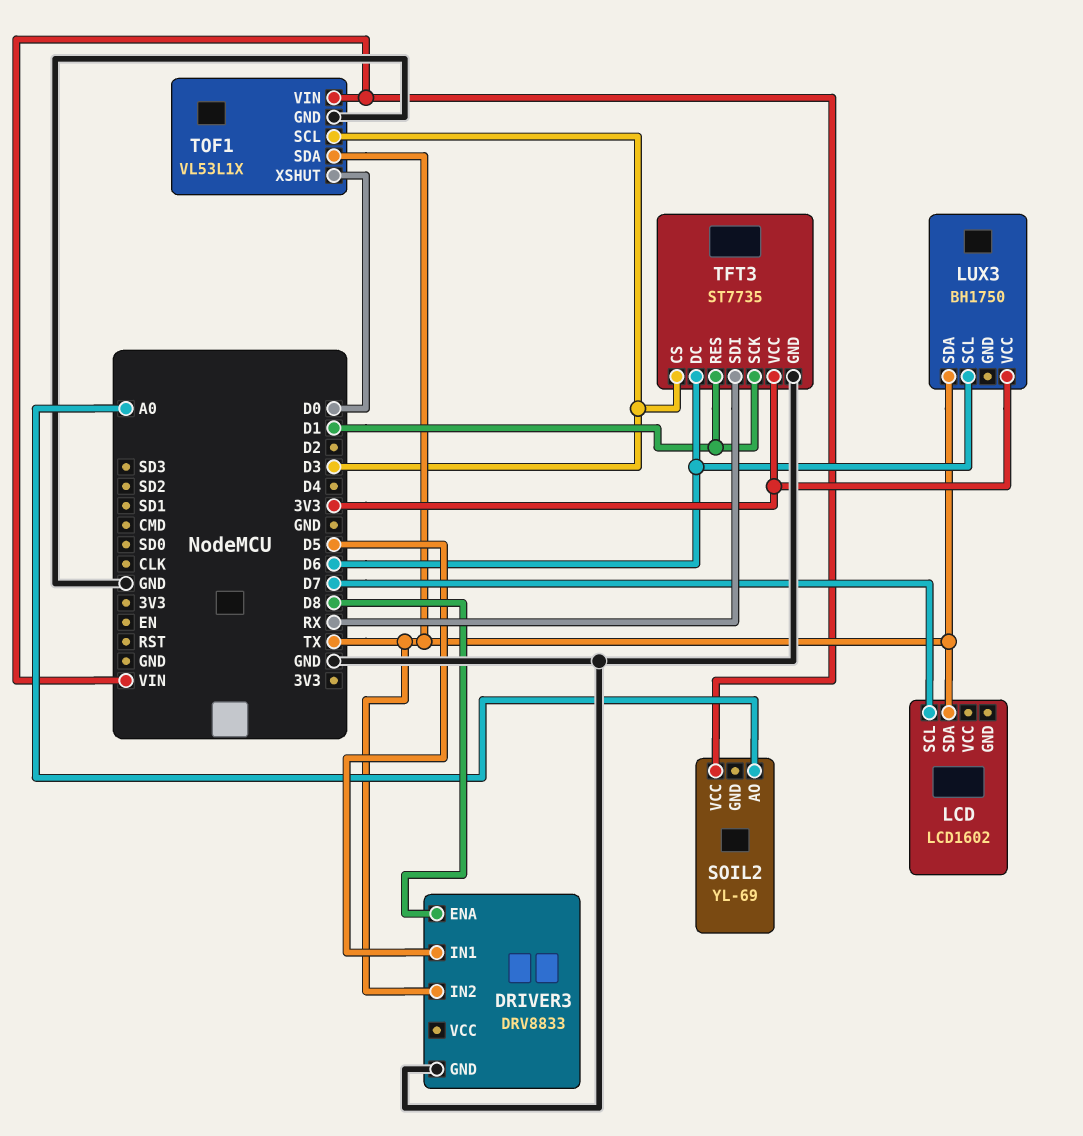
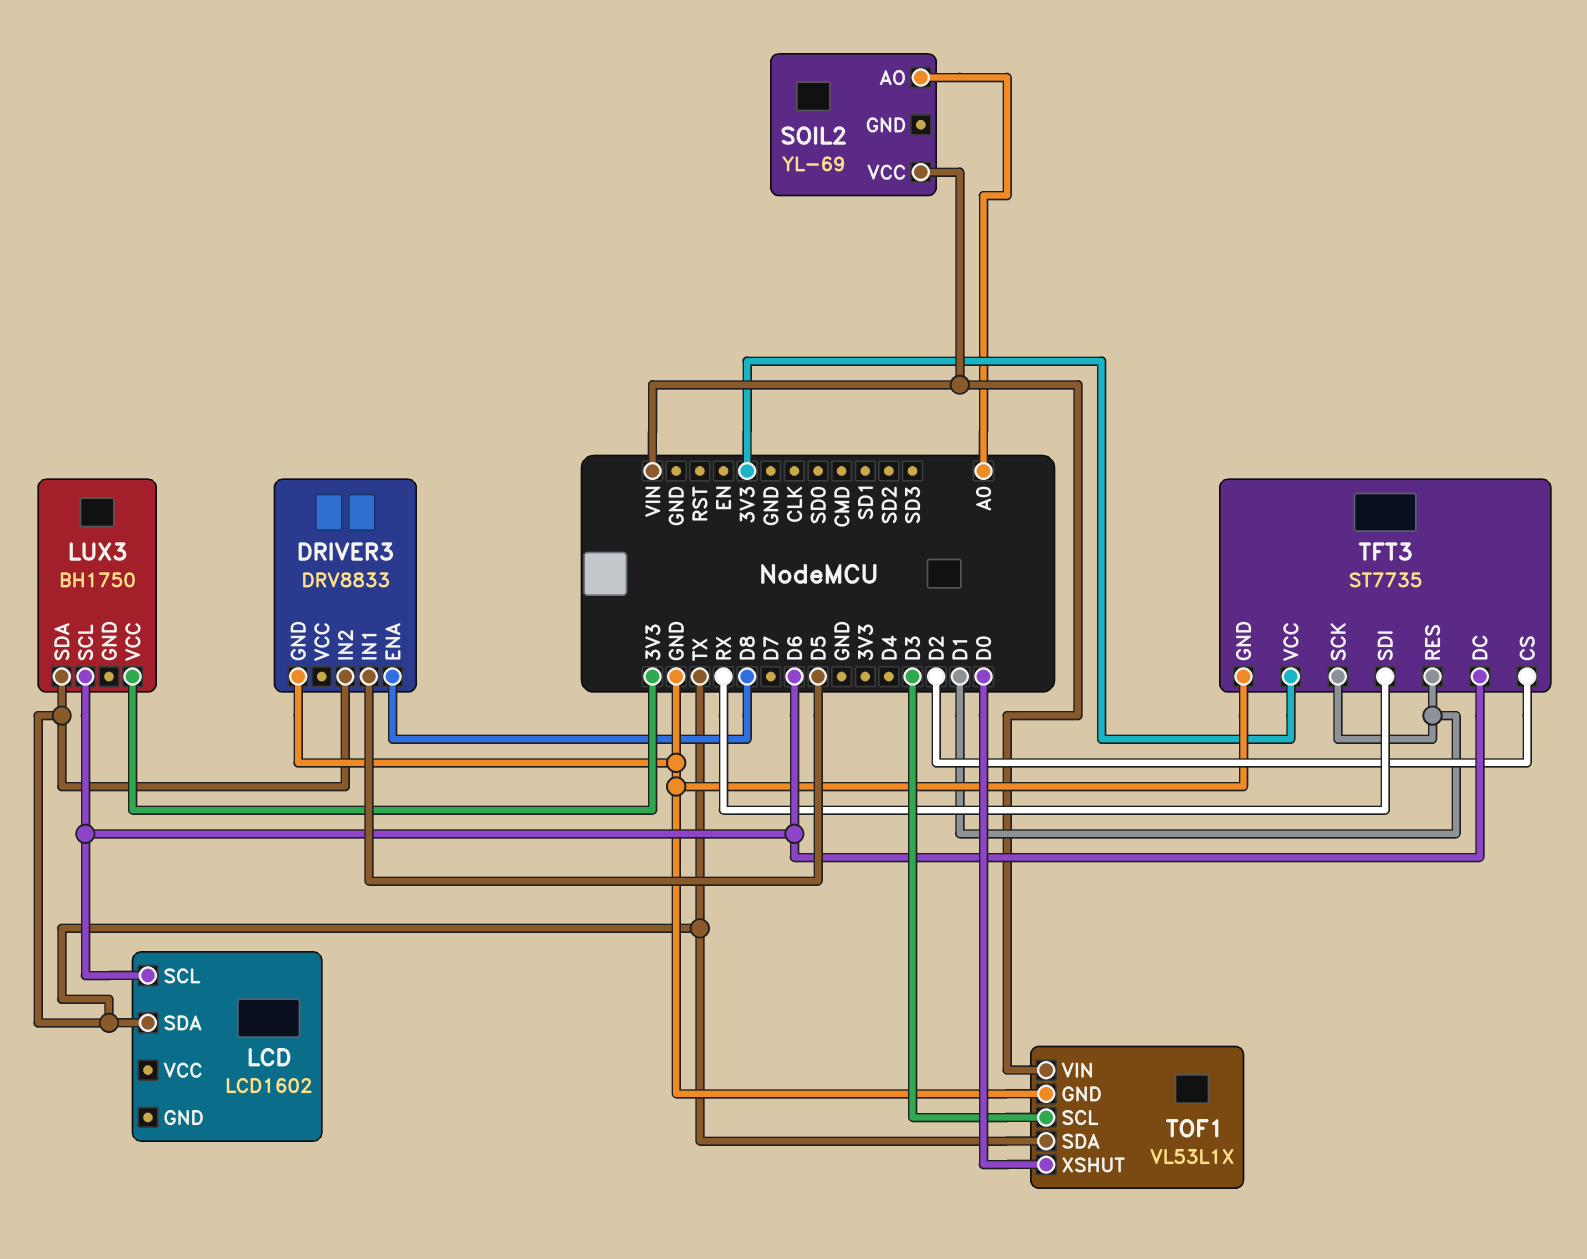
LCD pin SCL: D7 -> D6
TFT3 pin CS: D3 -> D2

